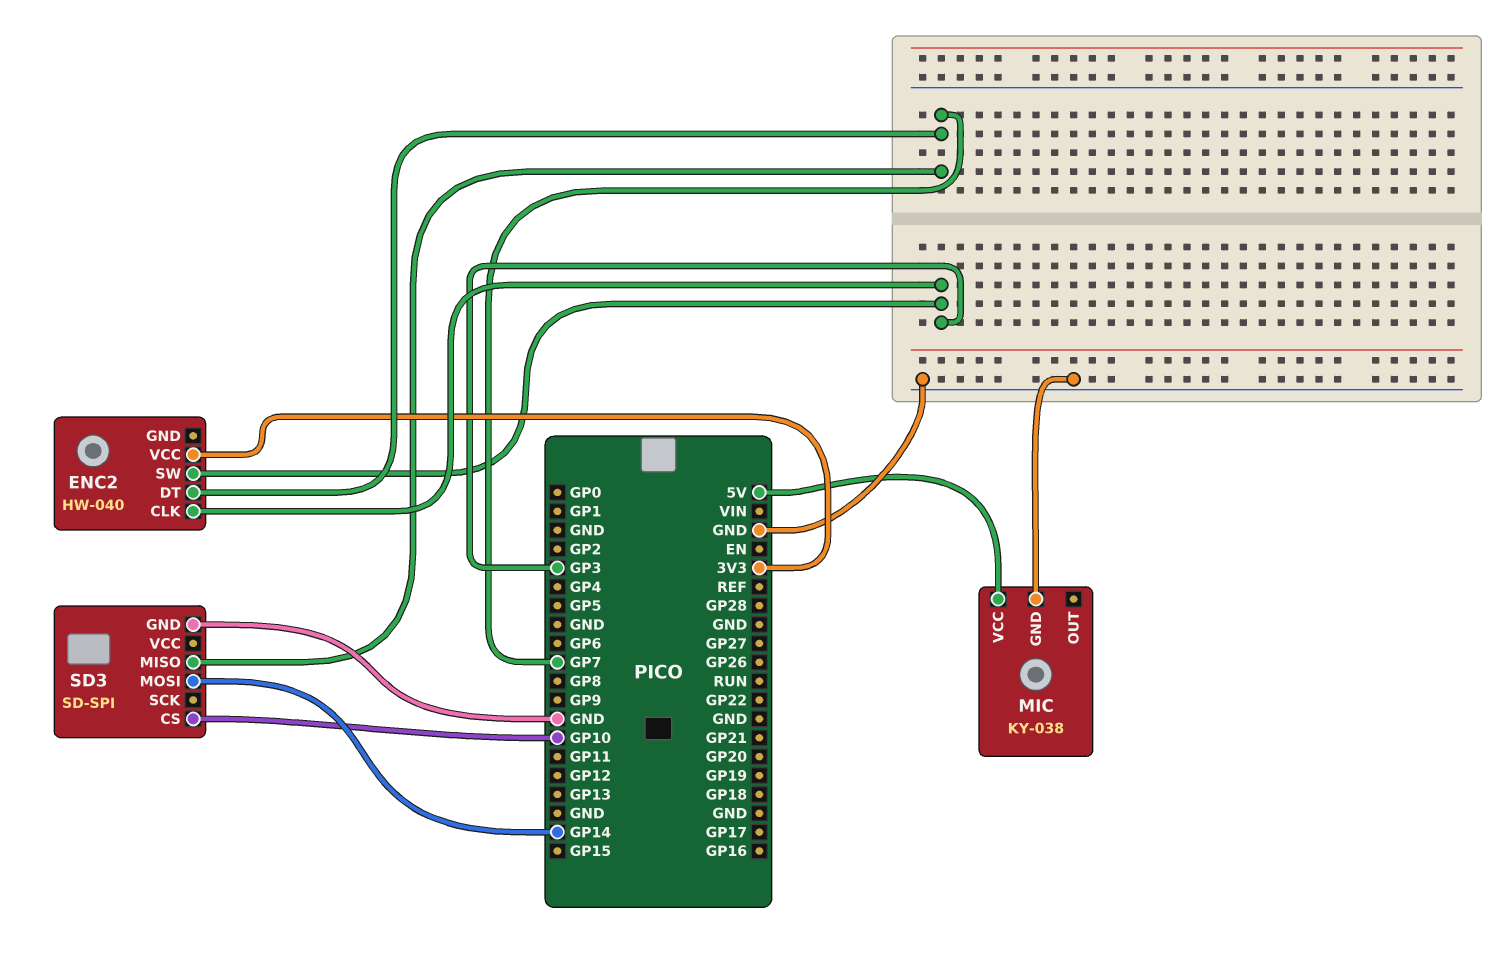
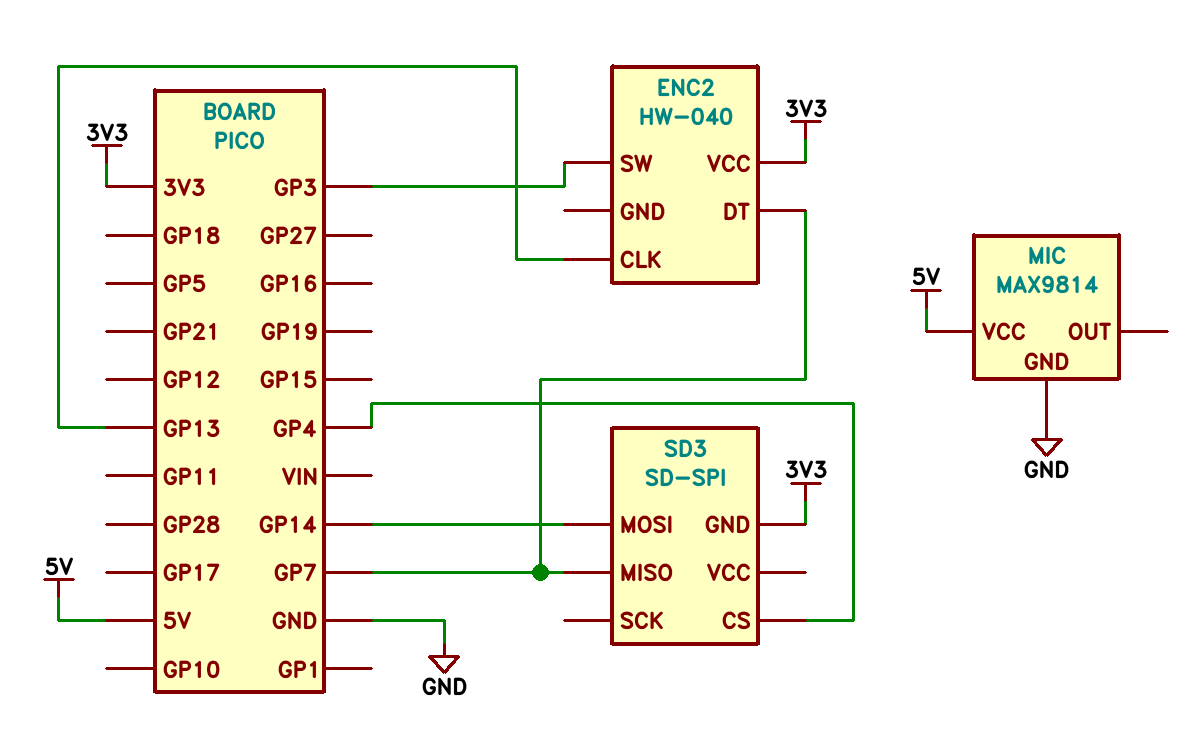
ENC2 pin CLK: GP3 -> GP13
MIC: KY-038 -> MAX9814
SD3 pin CS: GP10 -> GP4
SD3 pin GND: GND -> 3V3

